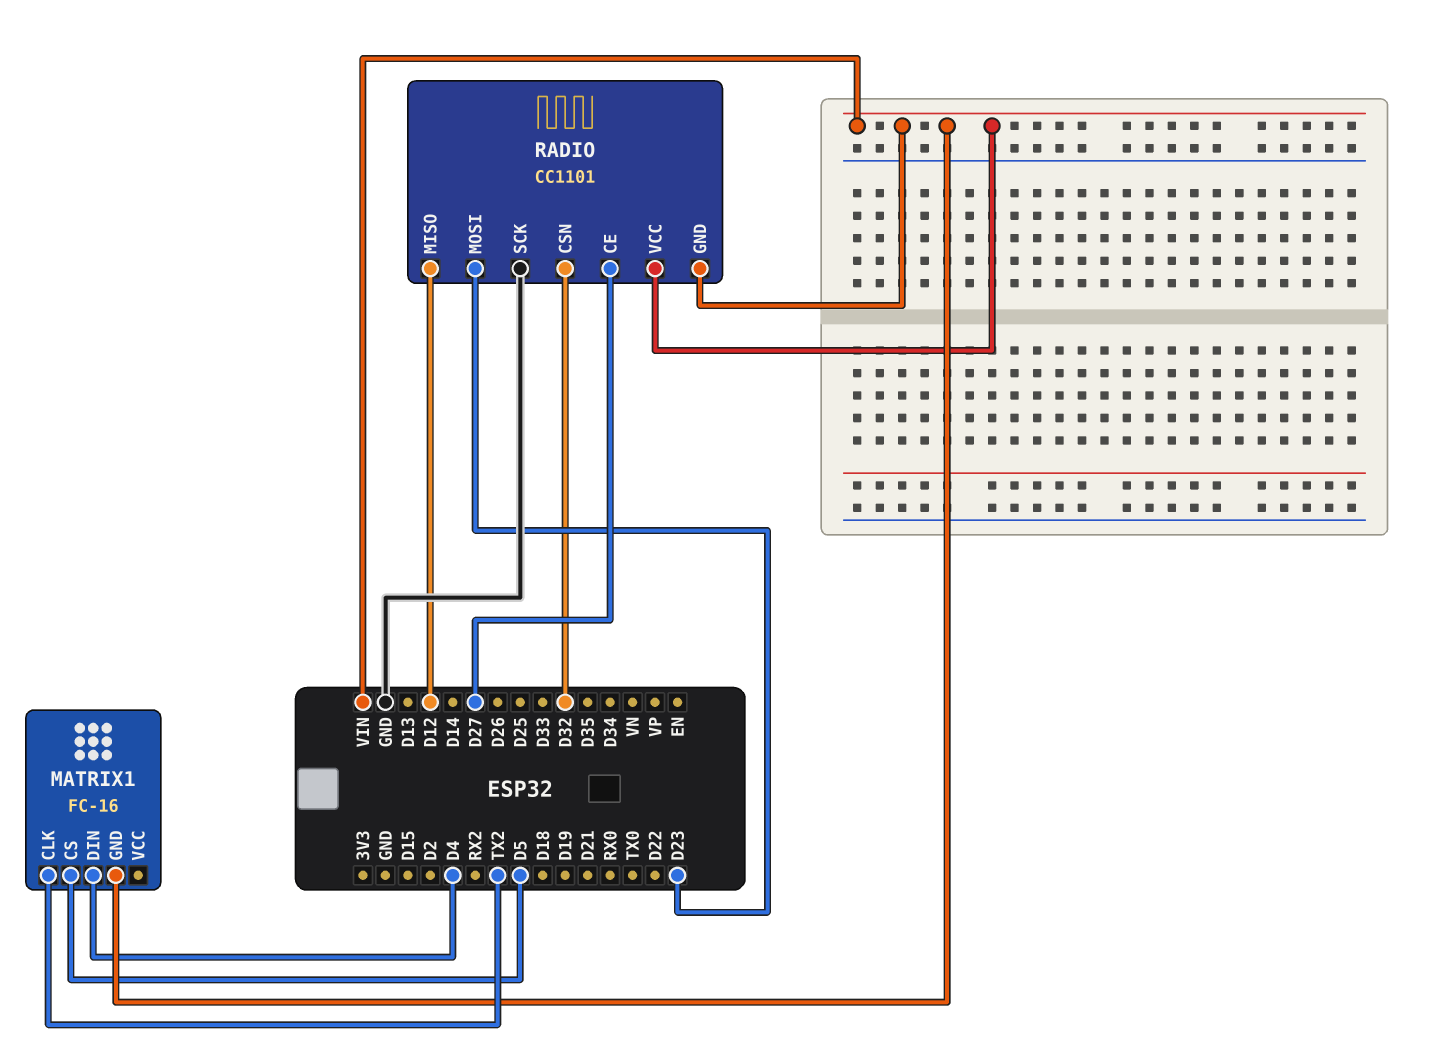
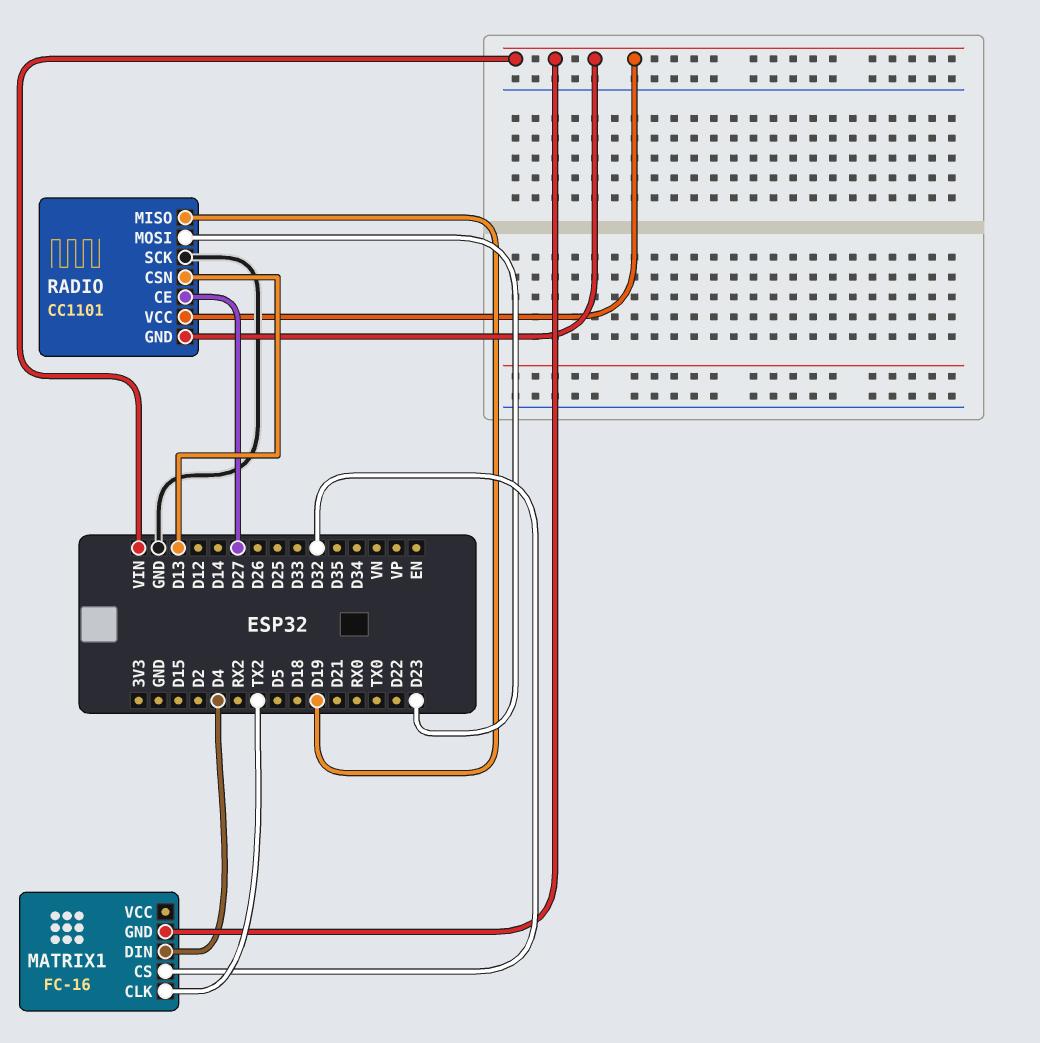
MATRIX1 pin CS: D5 -> D32
RADIO pin CSN: D32 -> D13
RADIO pin MISO: D12 -> D19

